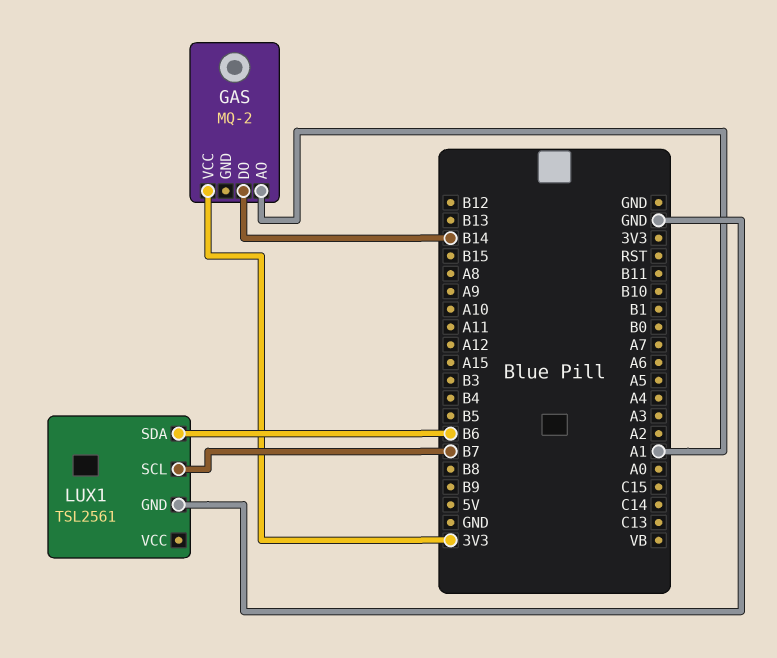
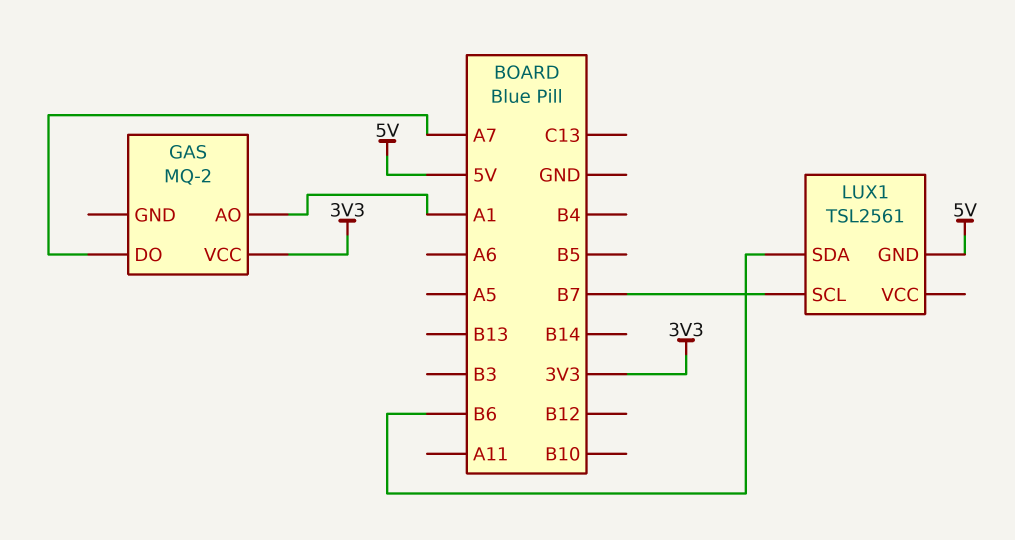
GAS pin DO: B14 -> A7
LUX1 pin GND: GND -> 5V

